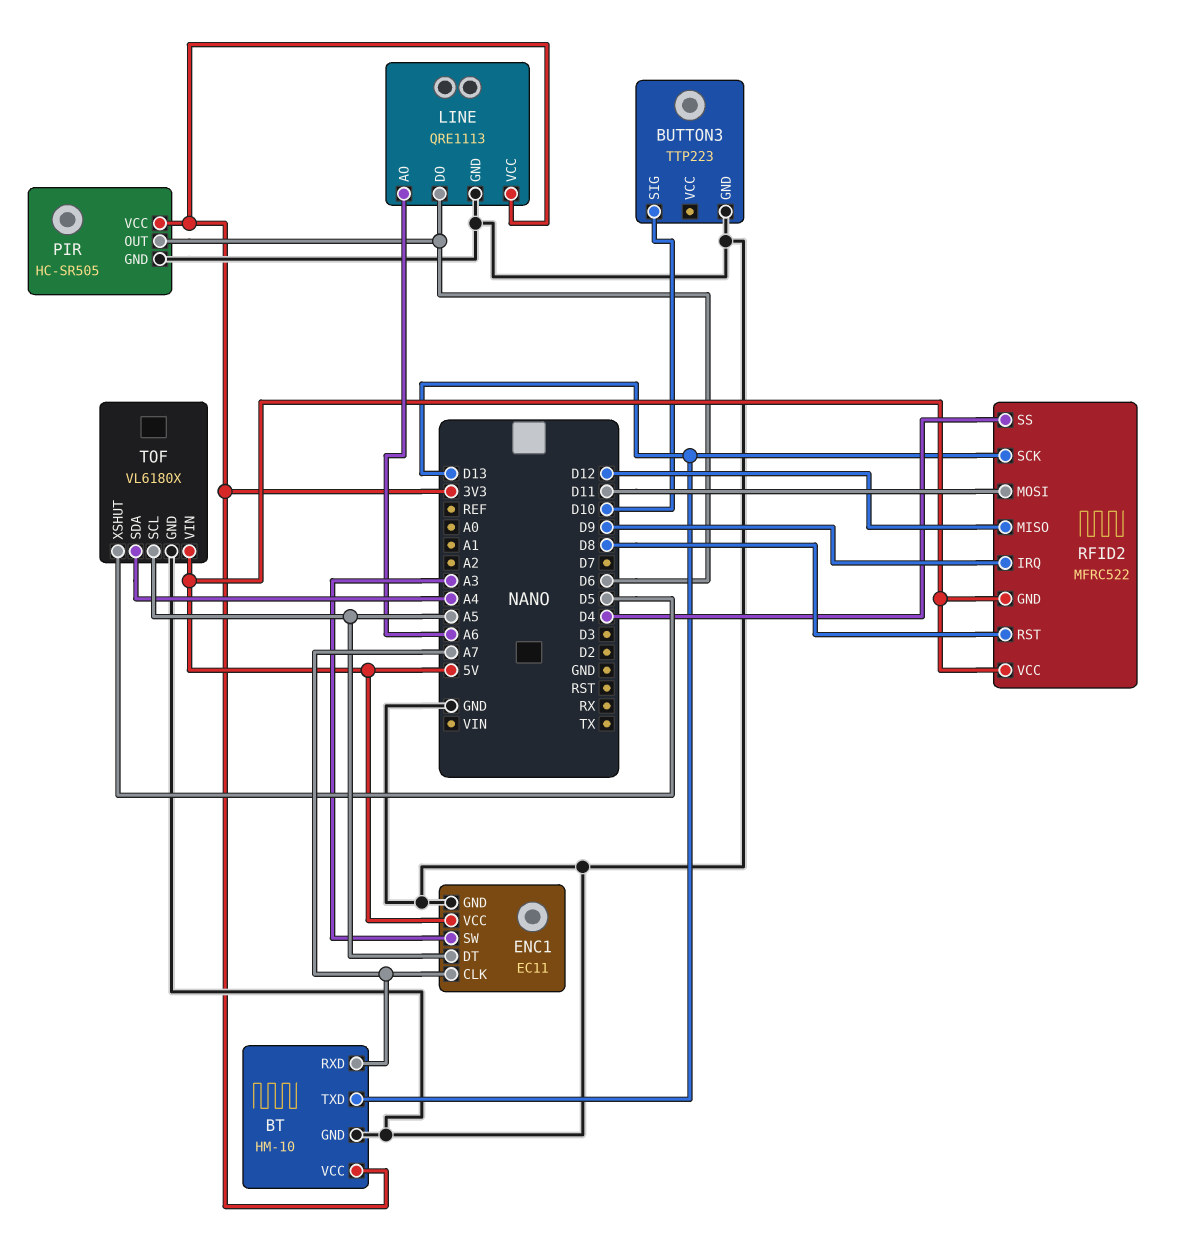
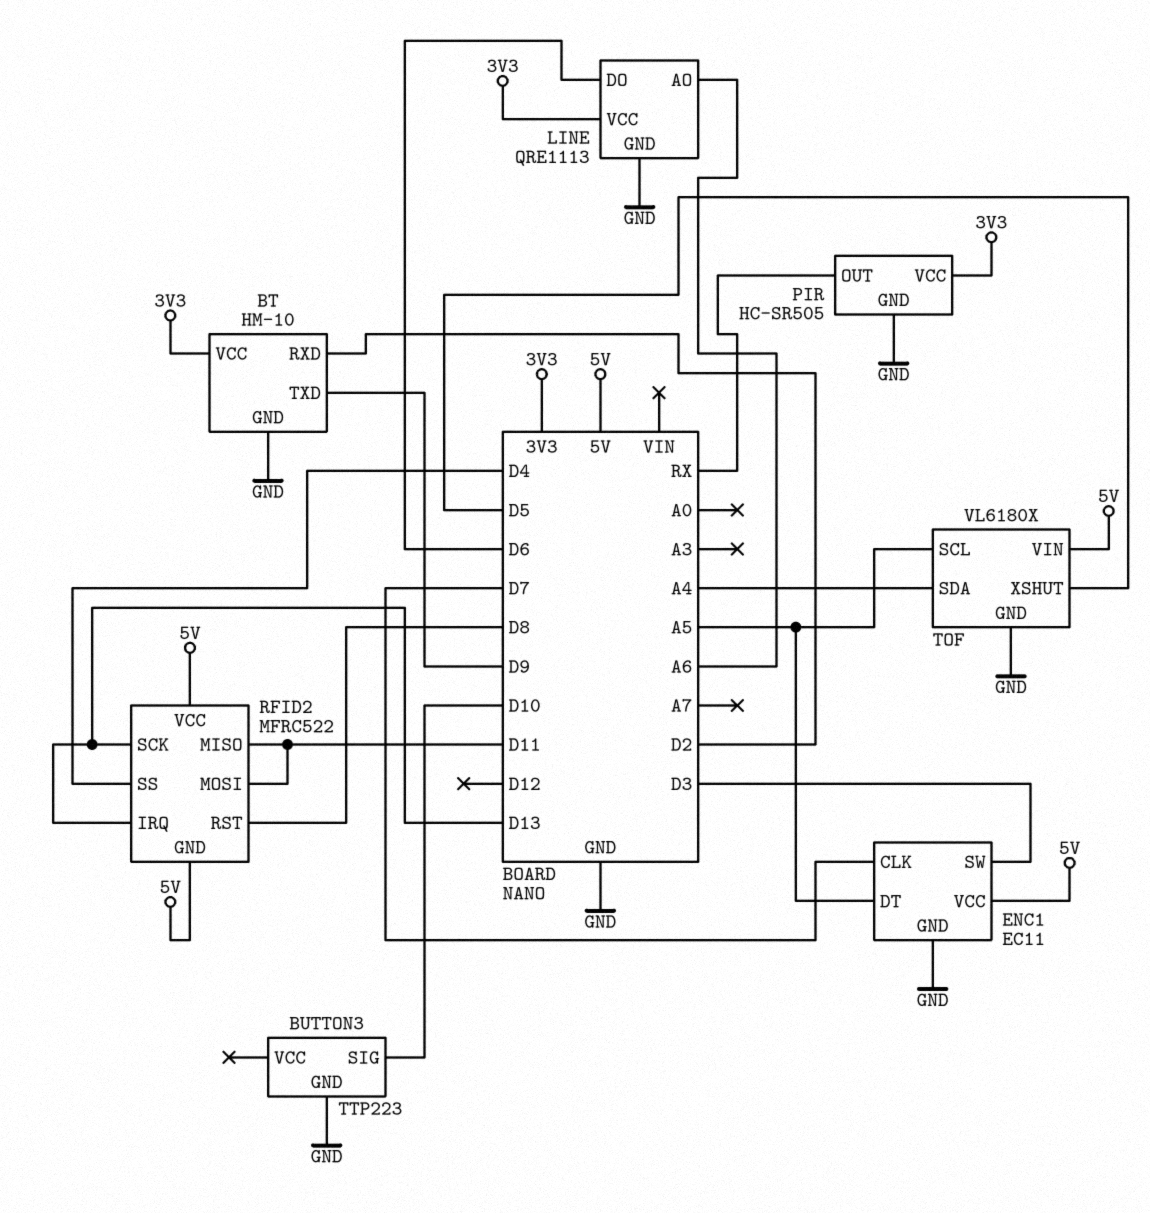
BT pin RXD: A7 -> D2
BT pin TXD: D13 -> D9
ENC1 pin CLK: A7 -> D7
ENC1 pin SW: A3 -> D3
PIR pin OUT: D6 -> RX
RFID2 pin IRQ: D9 -> D13
RFID2 pin MISO: D12 -> D11

